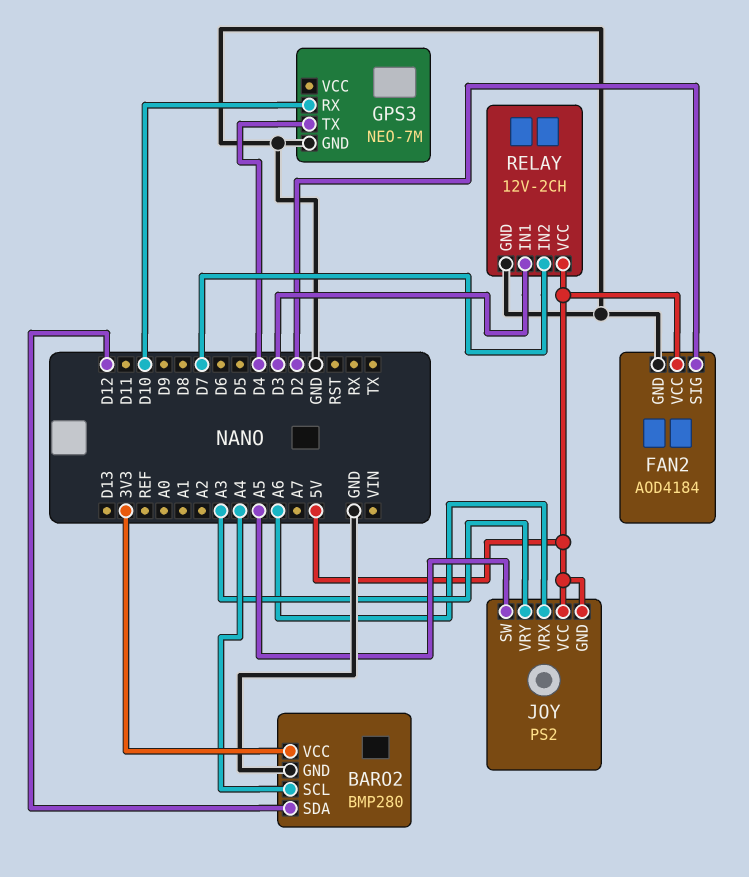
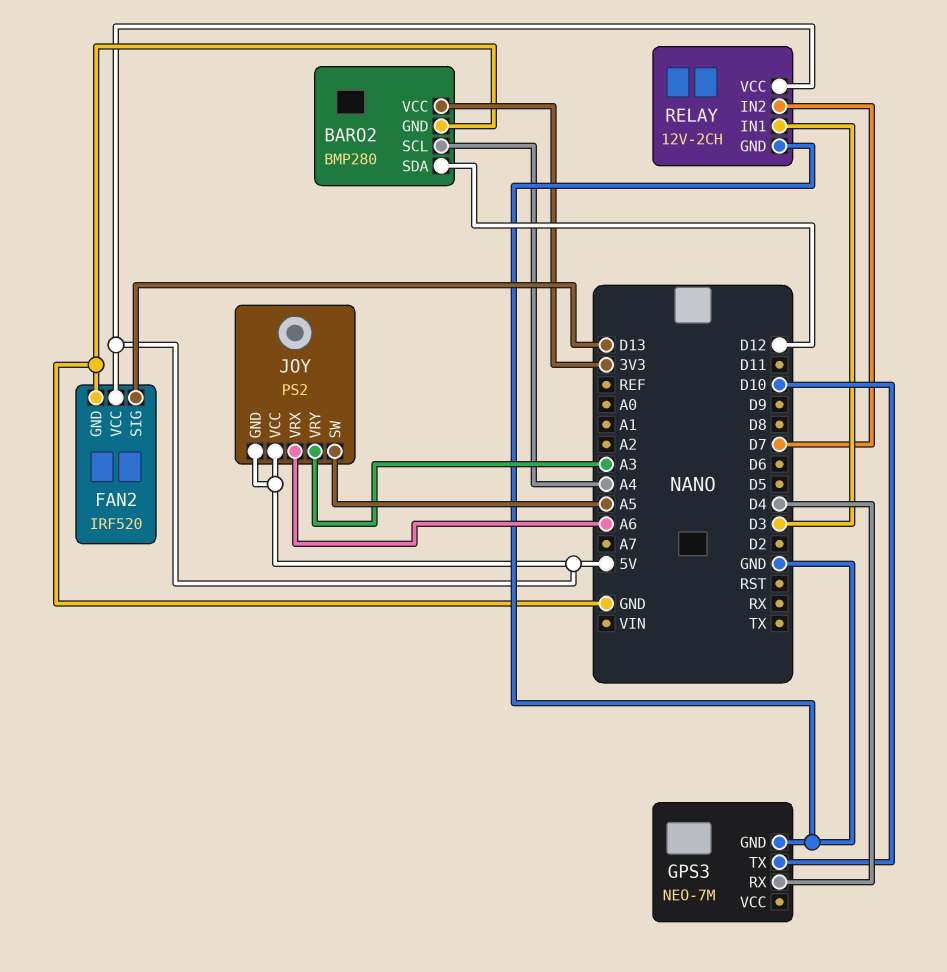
FAN2: AOD4184 -> IRF520
FAN2 pin SIG: D2 -> D13
GPS3 pin RX: D10 -> D4
GPS3 pin TX: D4 -> D10

